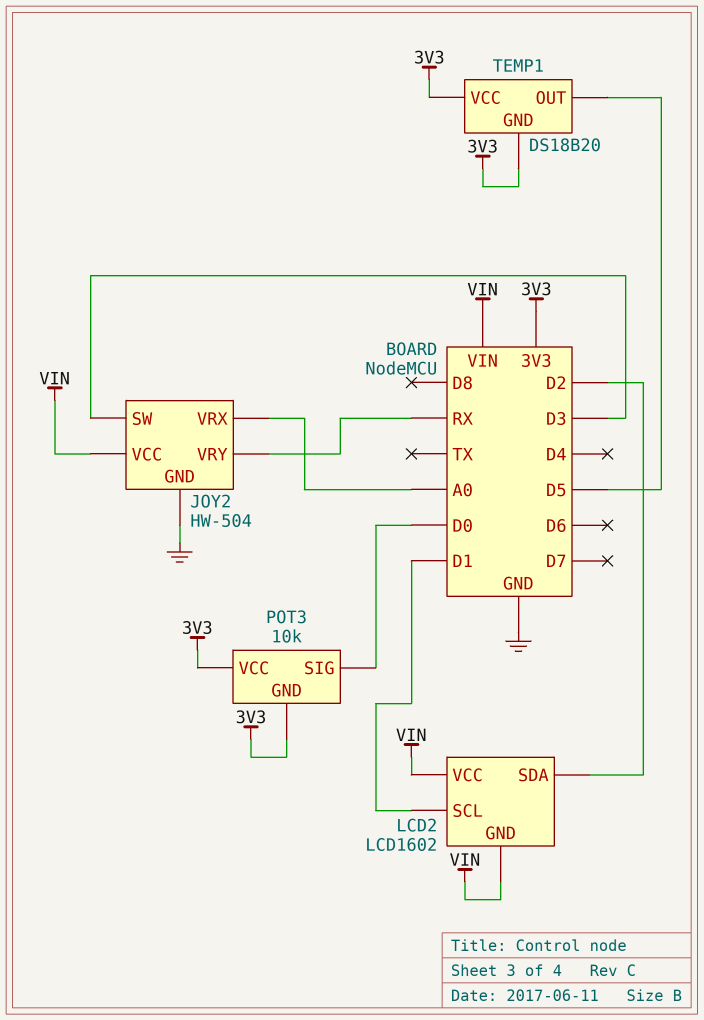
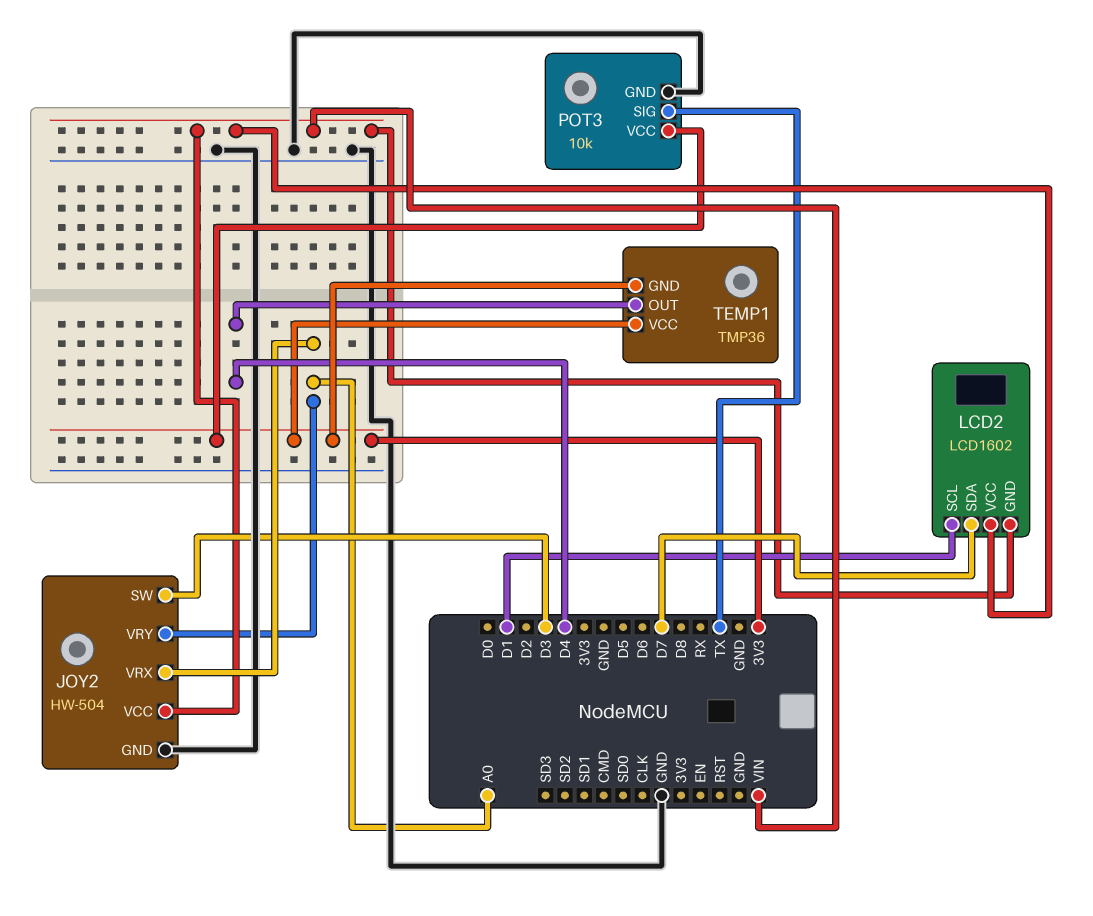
JOY2 pin VRY: RX -> A0
LCD2 pin SDA: D2 -> D7
POT3 pin GND: 3V3 -> GND
POT3 pin SIG: D0 -> TX
TEMP1: DS18B20 -> TMP36
TEMP1 pin OUT: D5 -> D4

